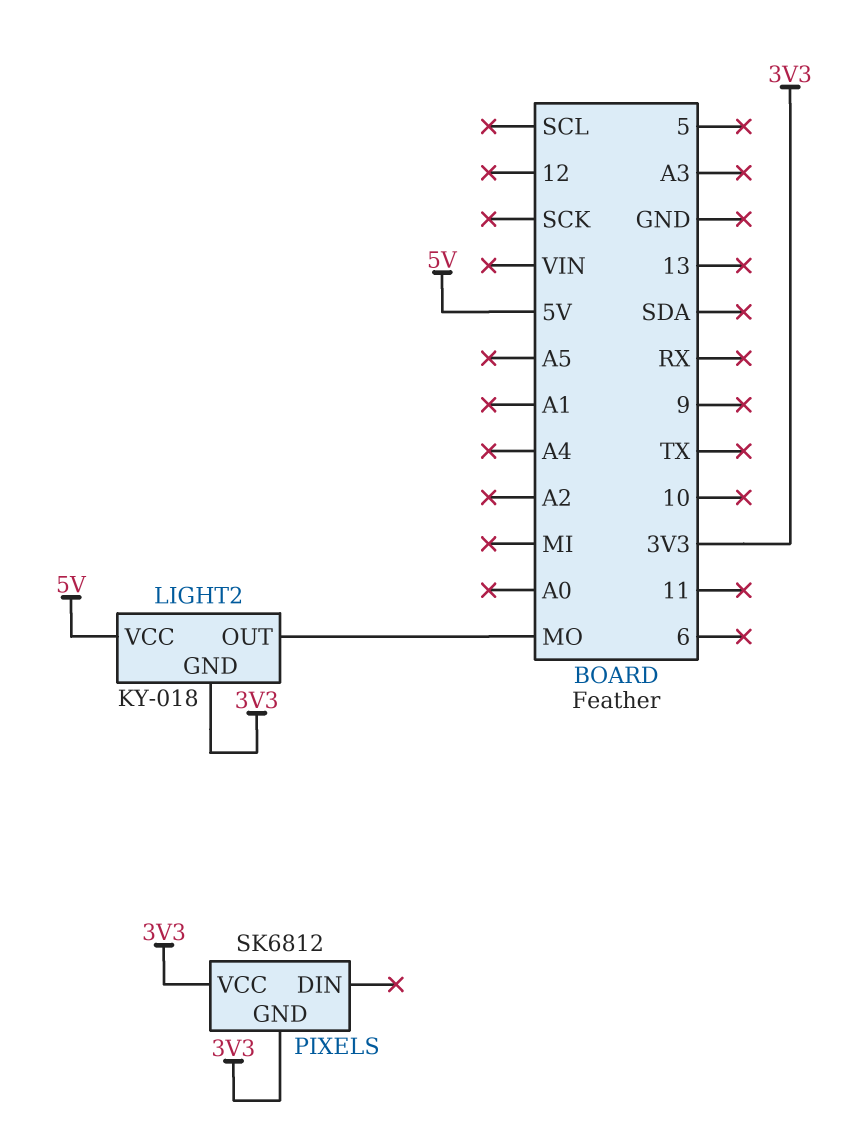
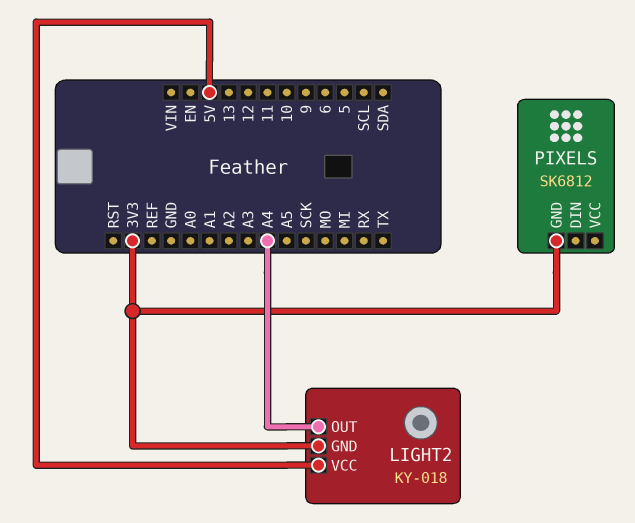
LIGHT2 pin OUT: MO -> A4
PIXELS pin VCC: 3V3 -> none

